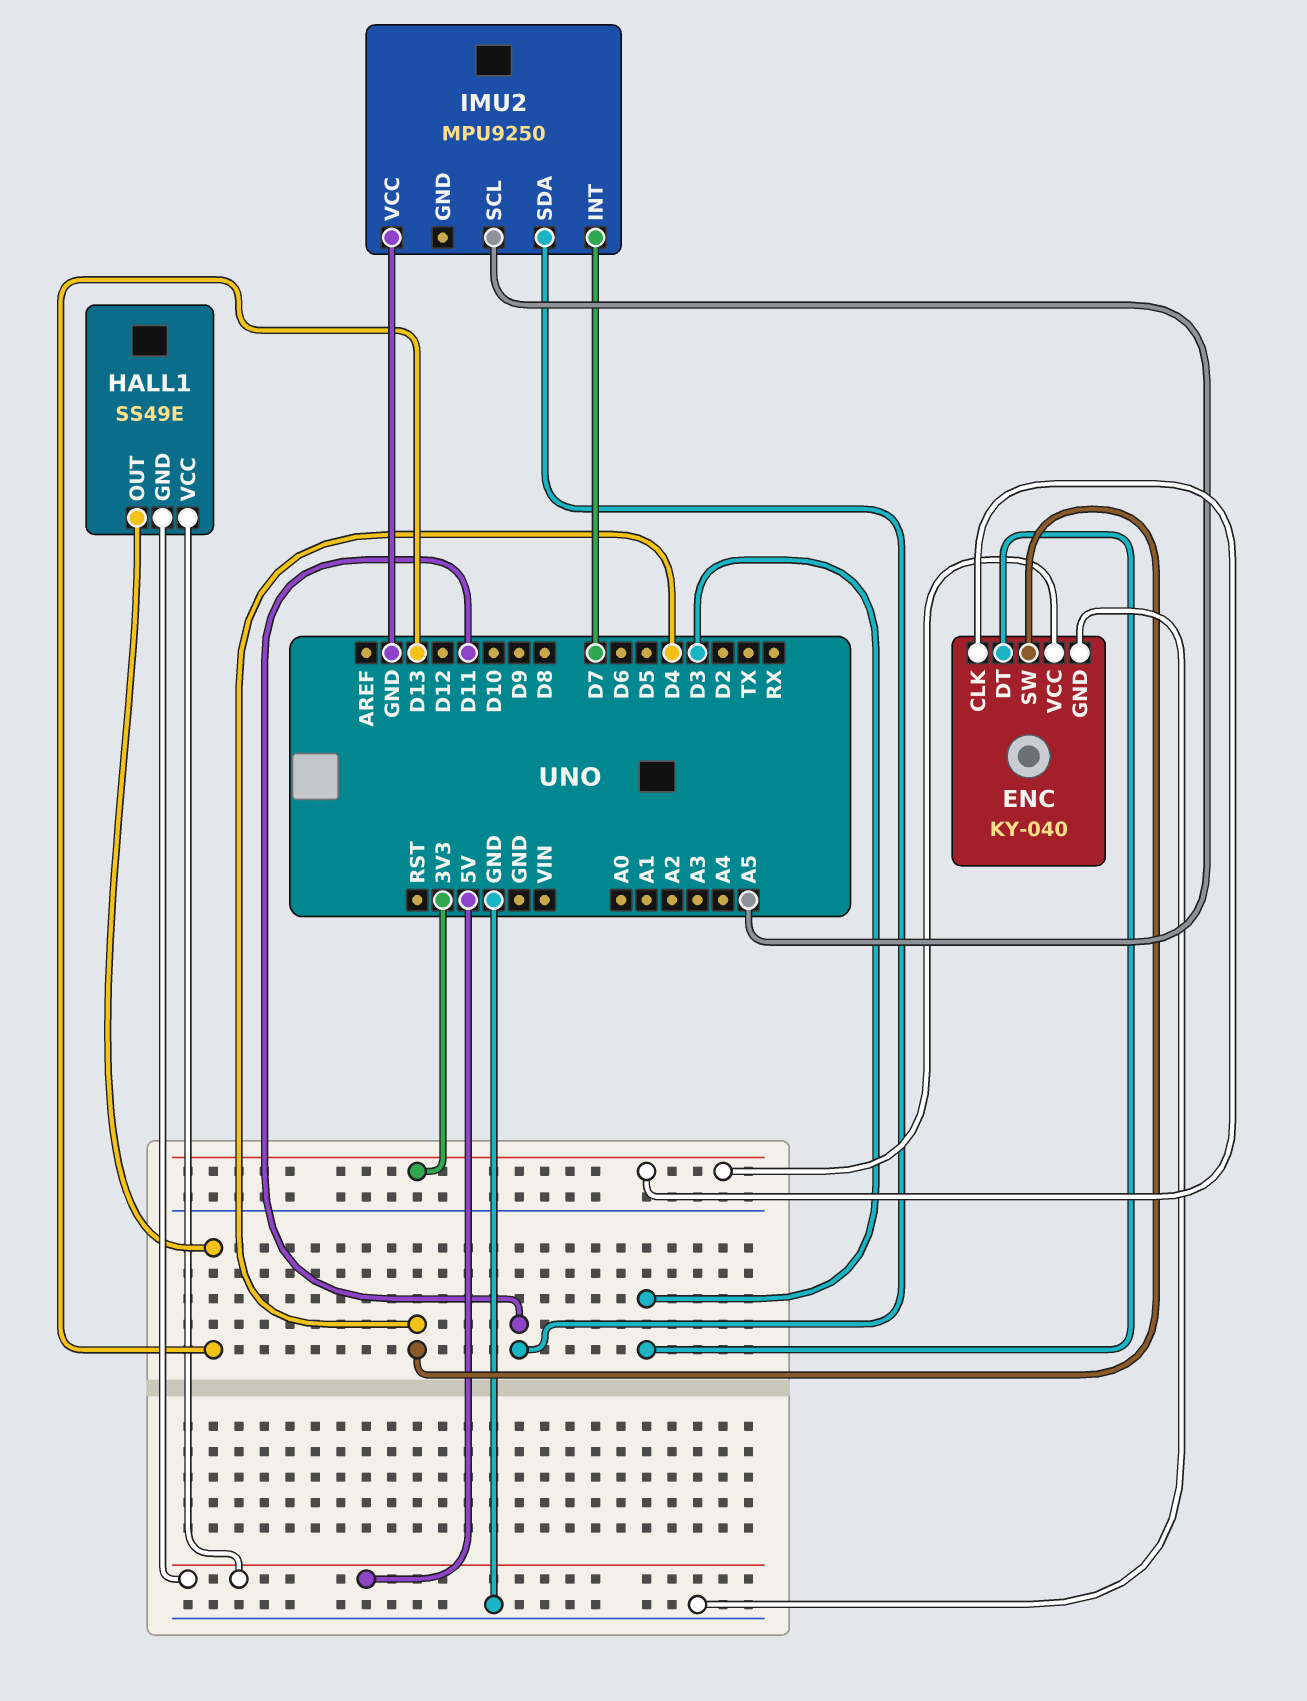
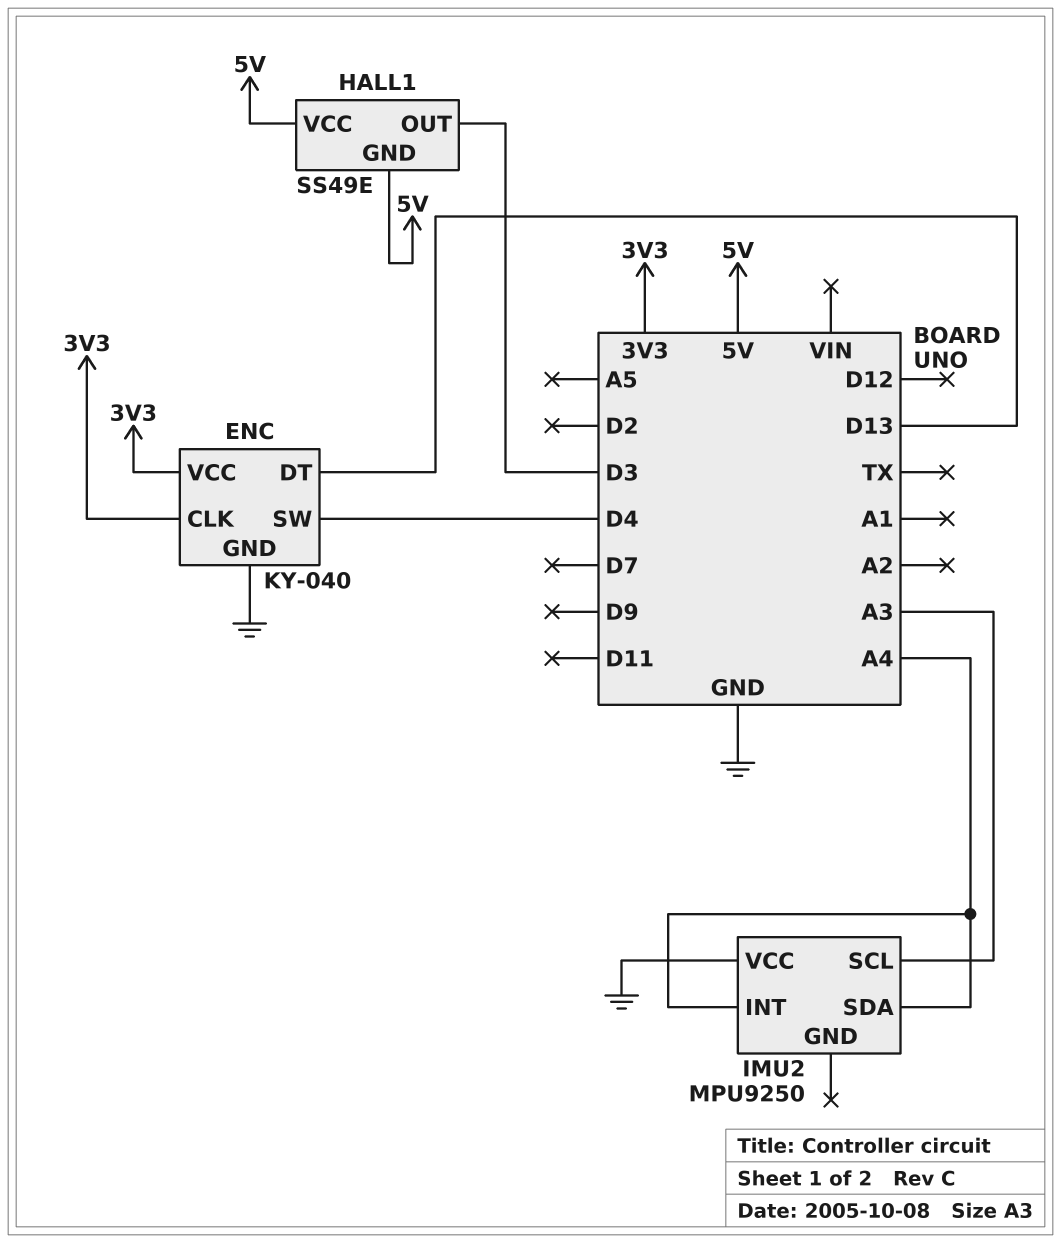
ENC pin DT: D3 -> D13
HALL1 pin OUT: D13 -> D3
IMU2 pin INT: D7 -> A4
IMU2 pin SCL: A5 -> A3
IMU2 pin SDA: D11 -> A4

